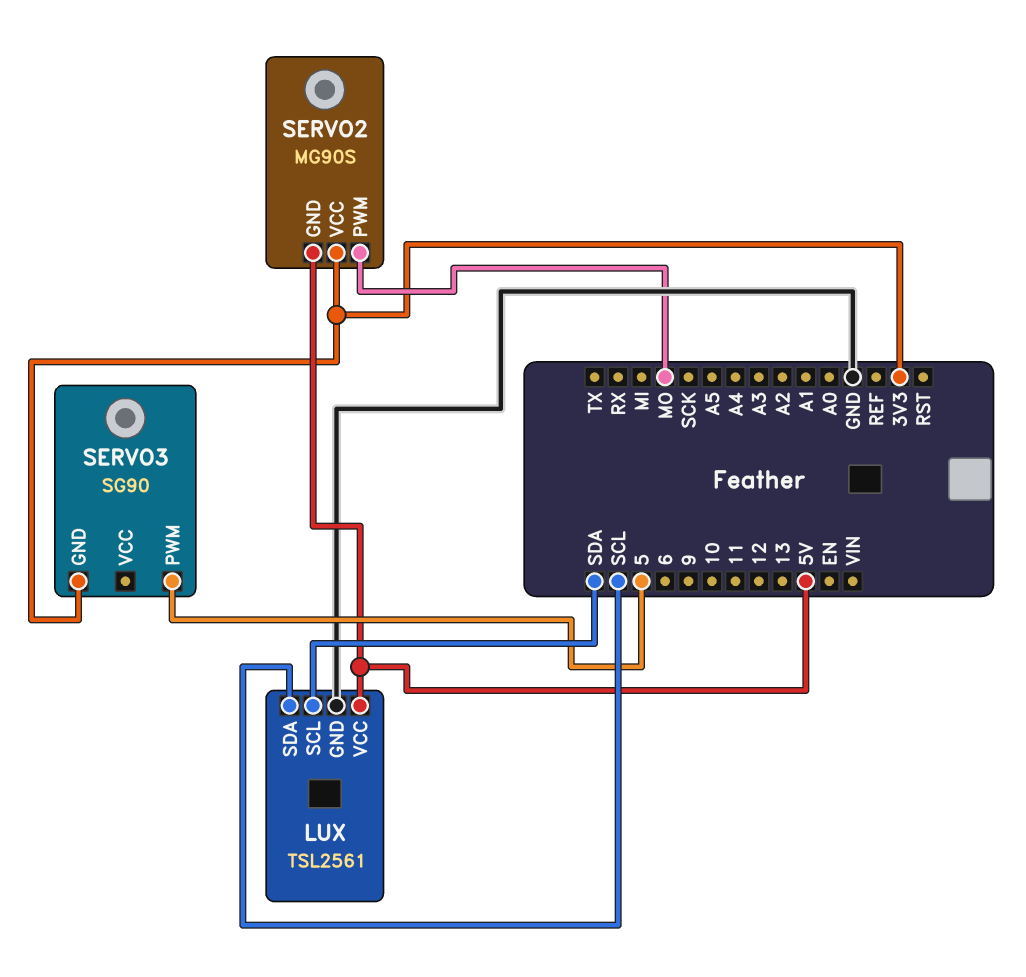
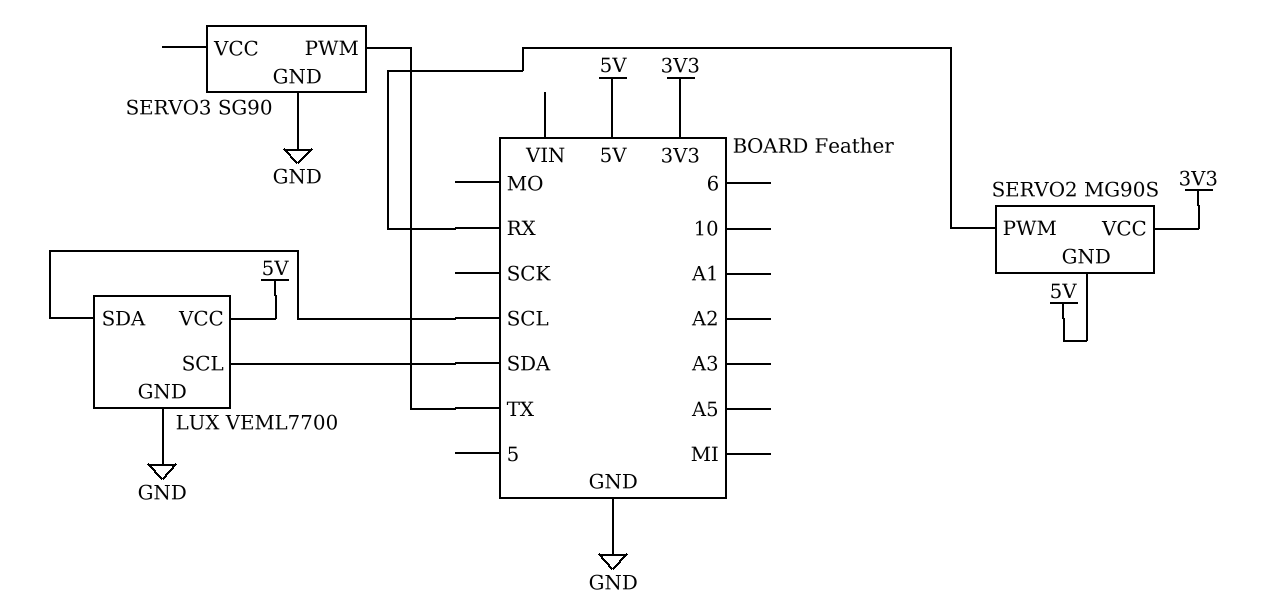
LUX: TSL2561 -> VEML7700
SERVO2 pin PWM: MO -> RX
SERVO3 pin GND: 3V3 -> GND
SERVO3 pin PWM: 5 -> TX

